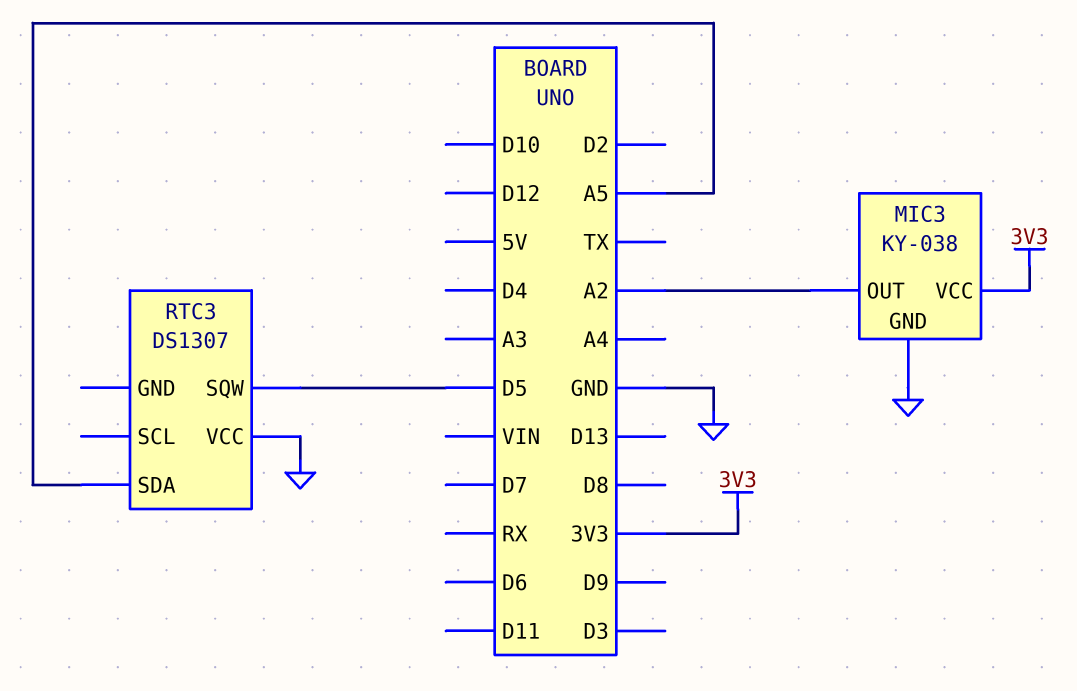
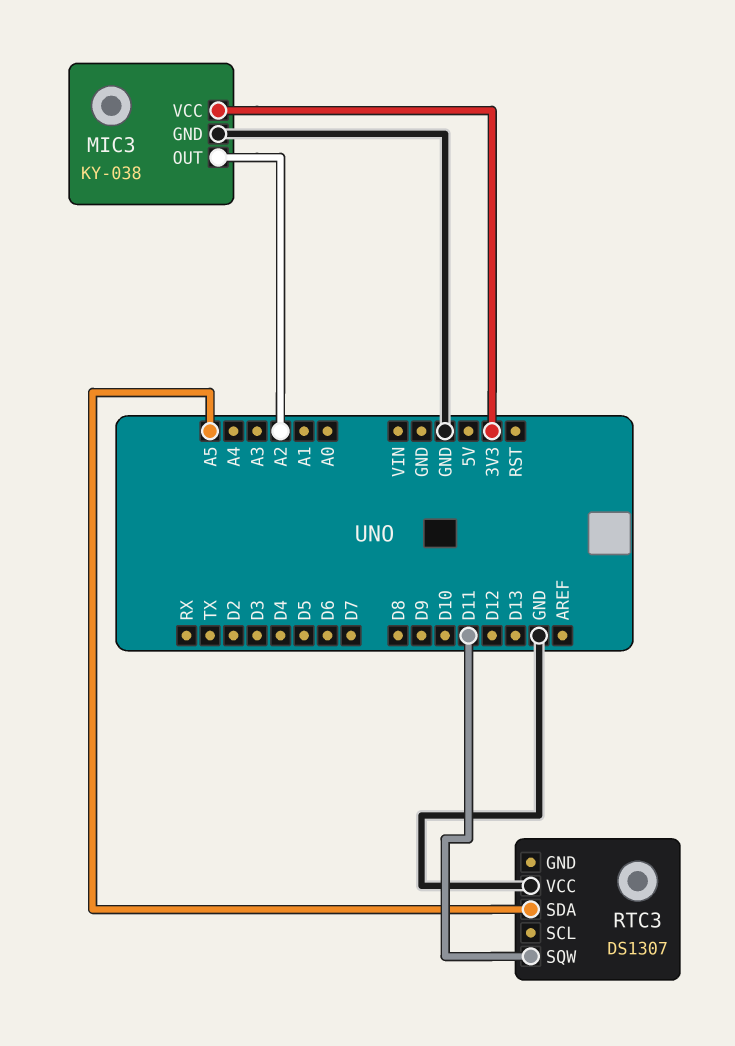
RTC3 pin SQW: D5 -> D11

